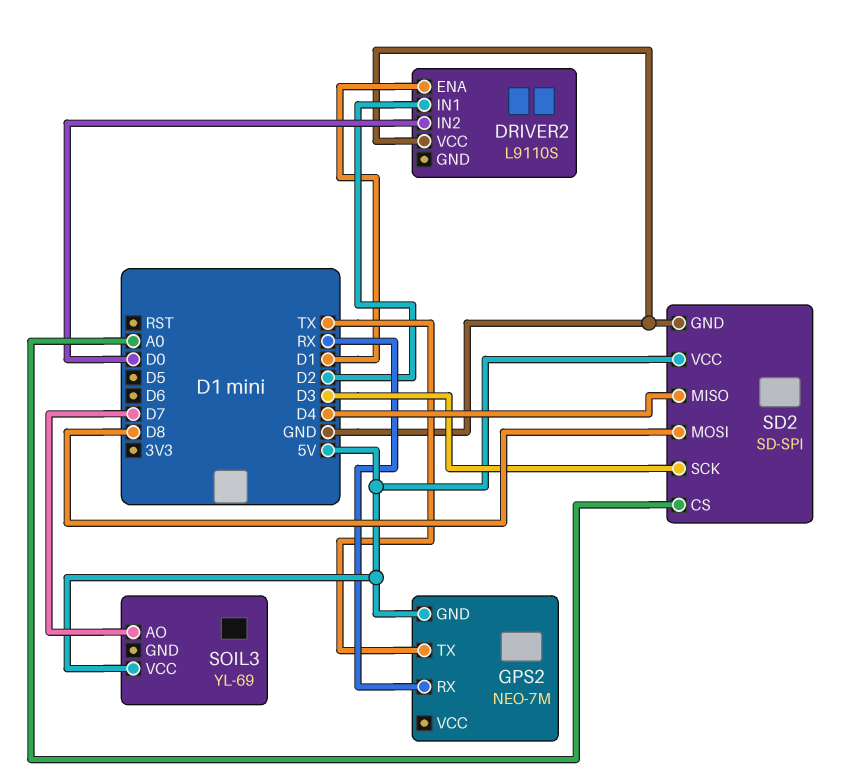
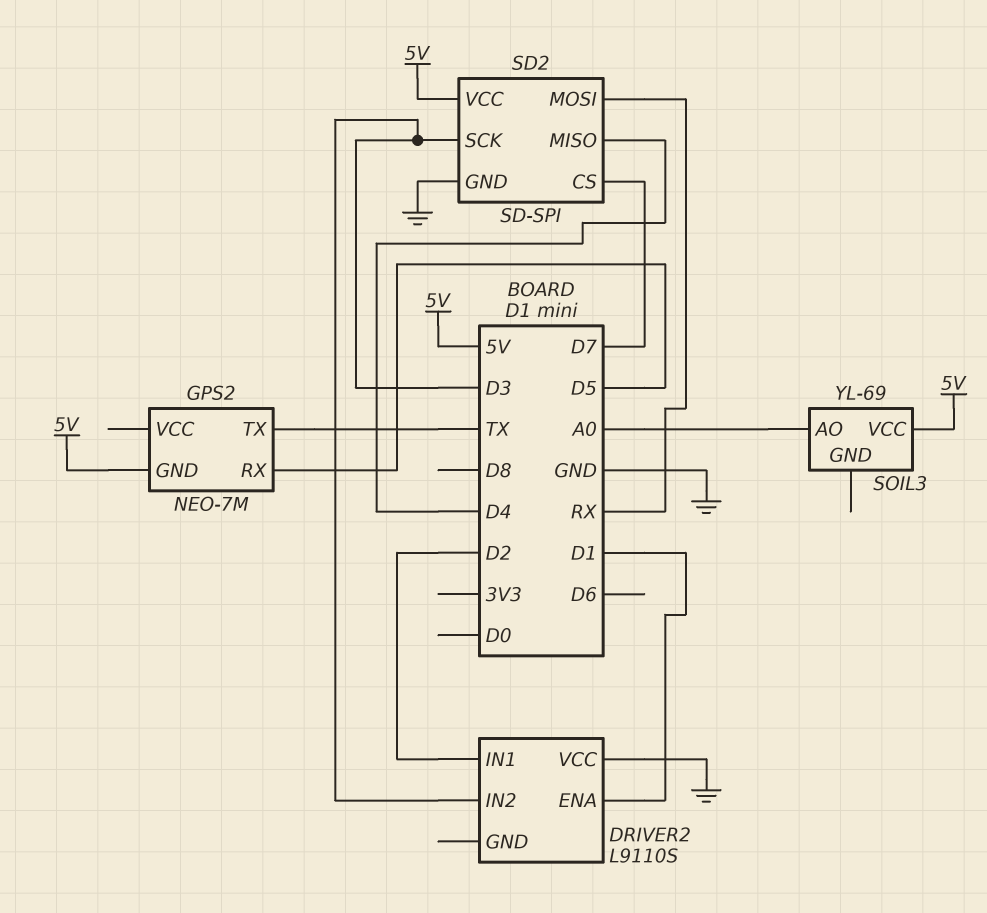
DRIVER2 pin IN2: D0 -> D3
GPS2 pin RX: RX -> D5
SD2 pin CS: A0 -> D7
SD2 pin MOSI: D8 -> RX
SOIL3 pin AO: D7 -> A0

